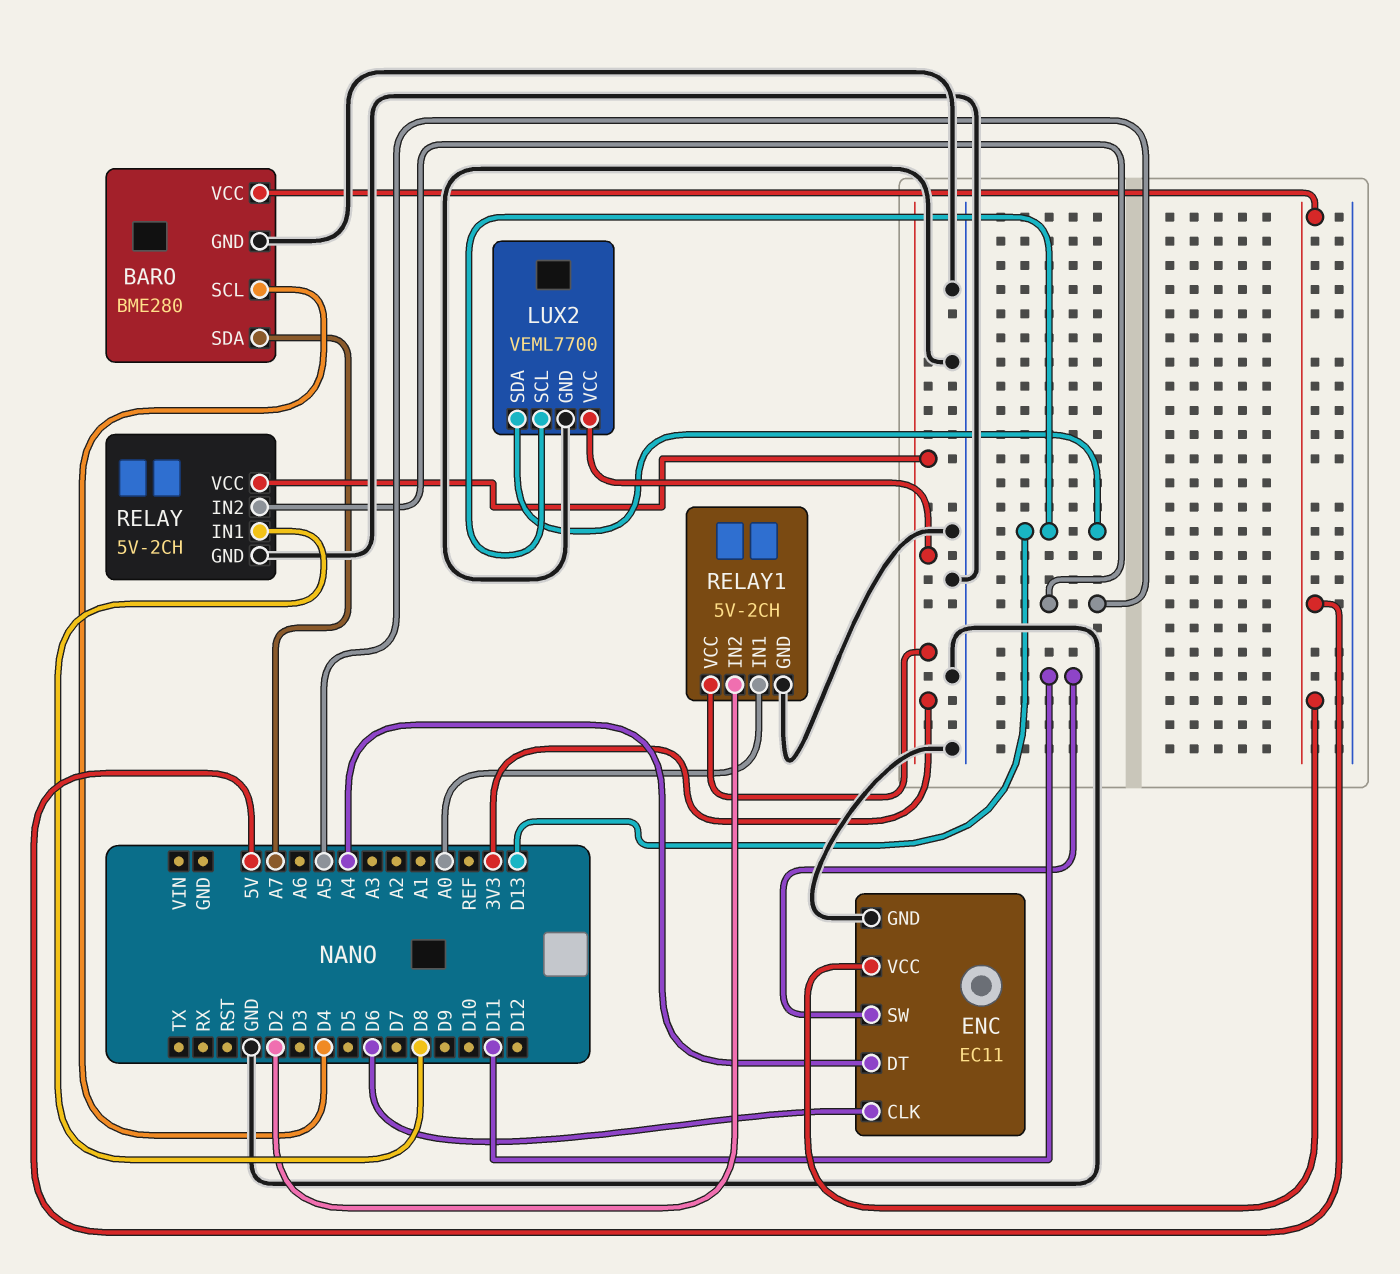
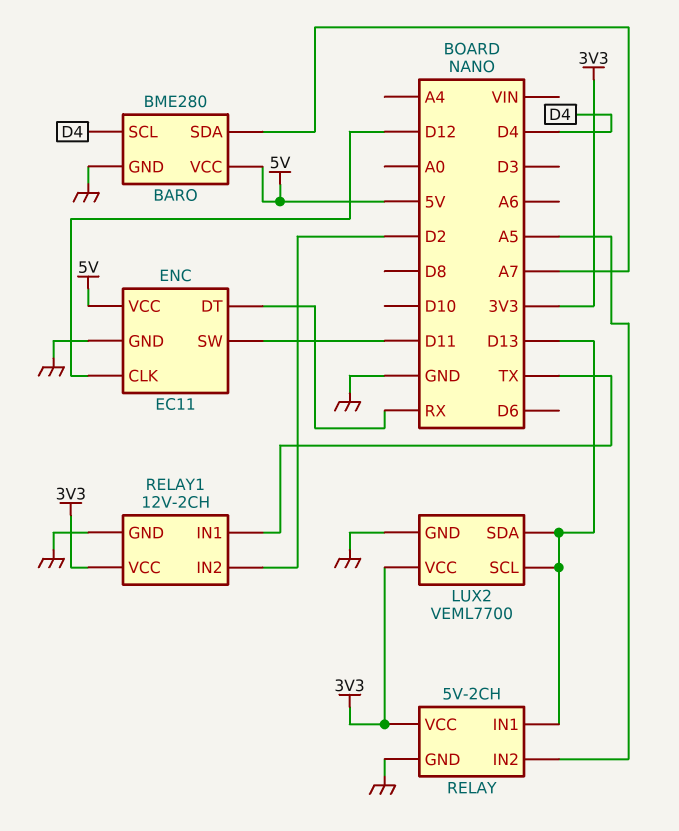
ENC pin CLK: D6 -> D12
ENC pin DT: A4 -> RX
RELAY pin IN1: D8 -> D13
RELAY1: 5V-2CH -> 12V-2CH
RELAY1 pin IN1: A0 -> TX

